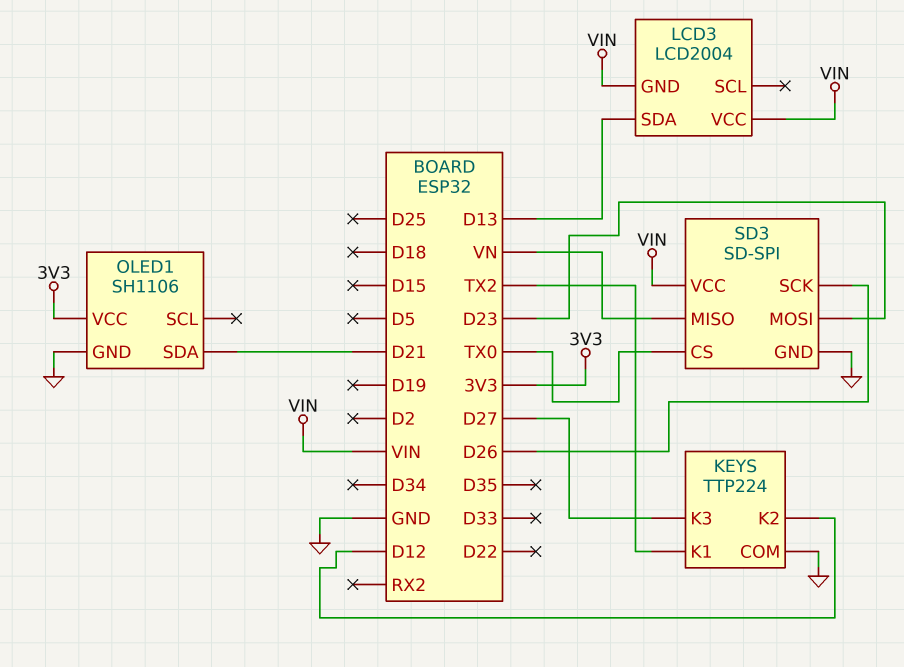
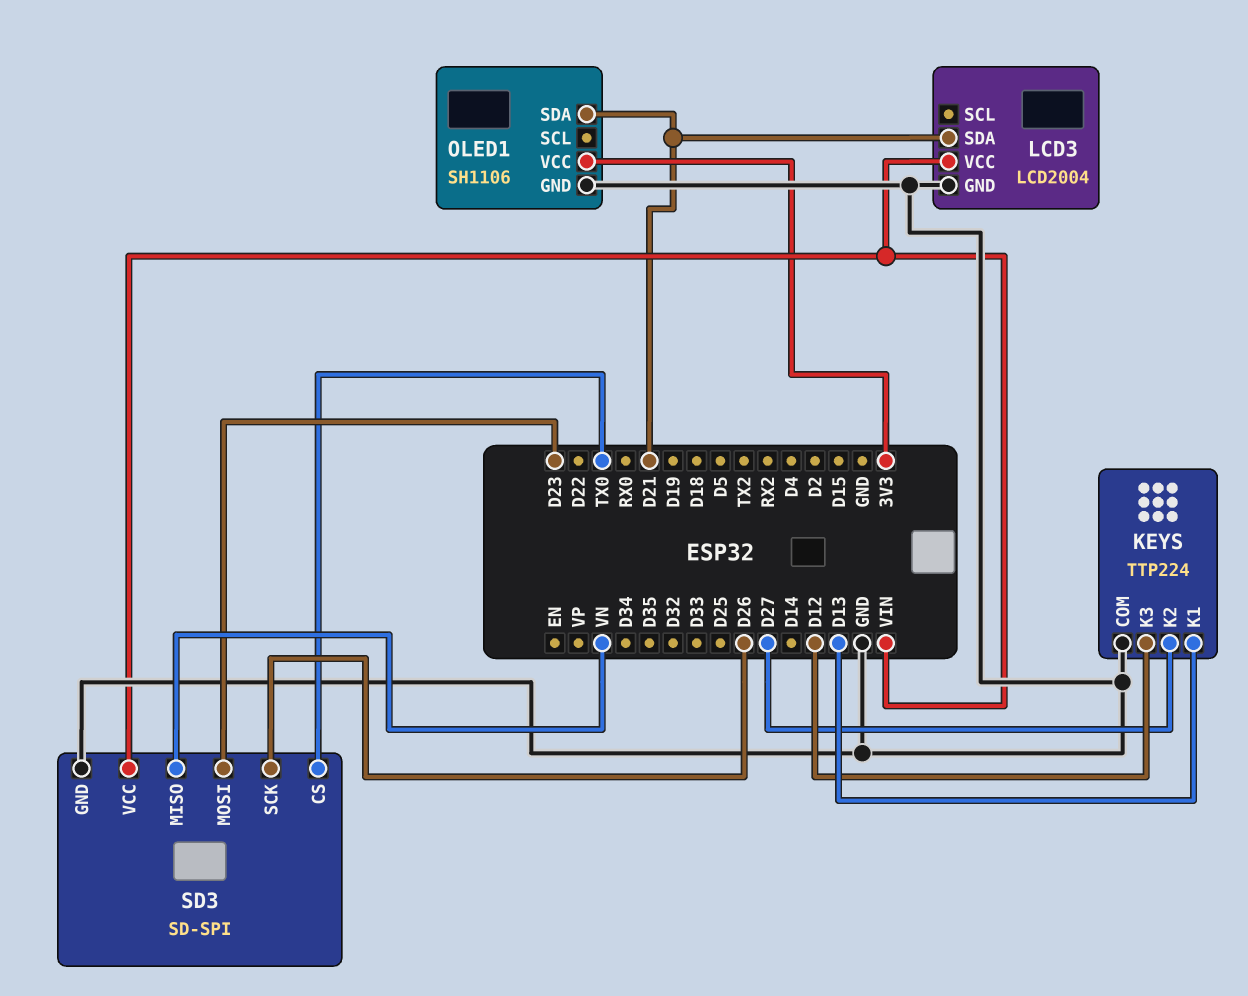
KEYS pin K1: TX2 -> D13
KEYS pin K2: D12 -> D27
KEYS pin K3: D27 -> D12
LCD3 pin GND: VIN -> GND
LCD3 pin SDA: D13 -> D21

